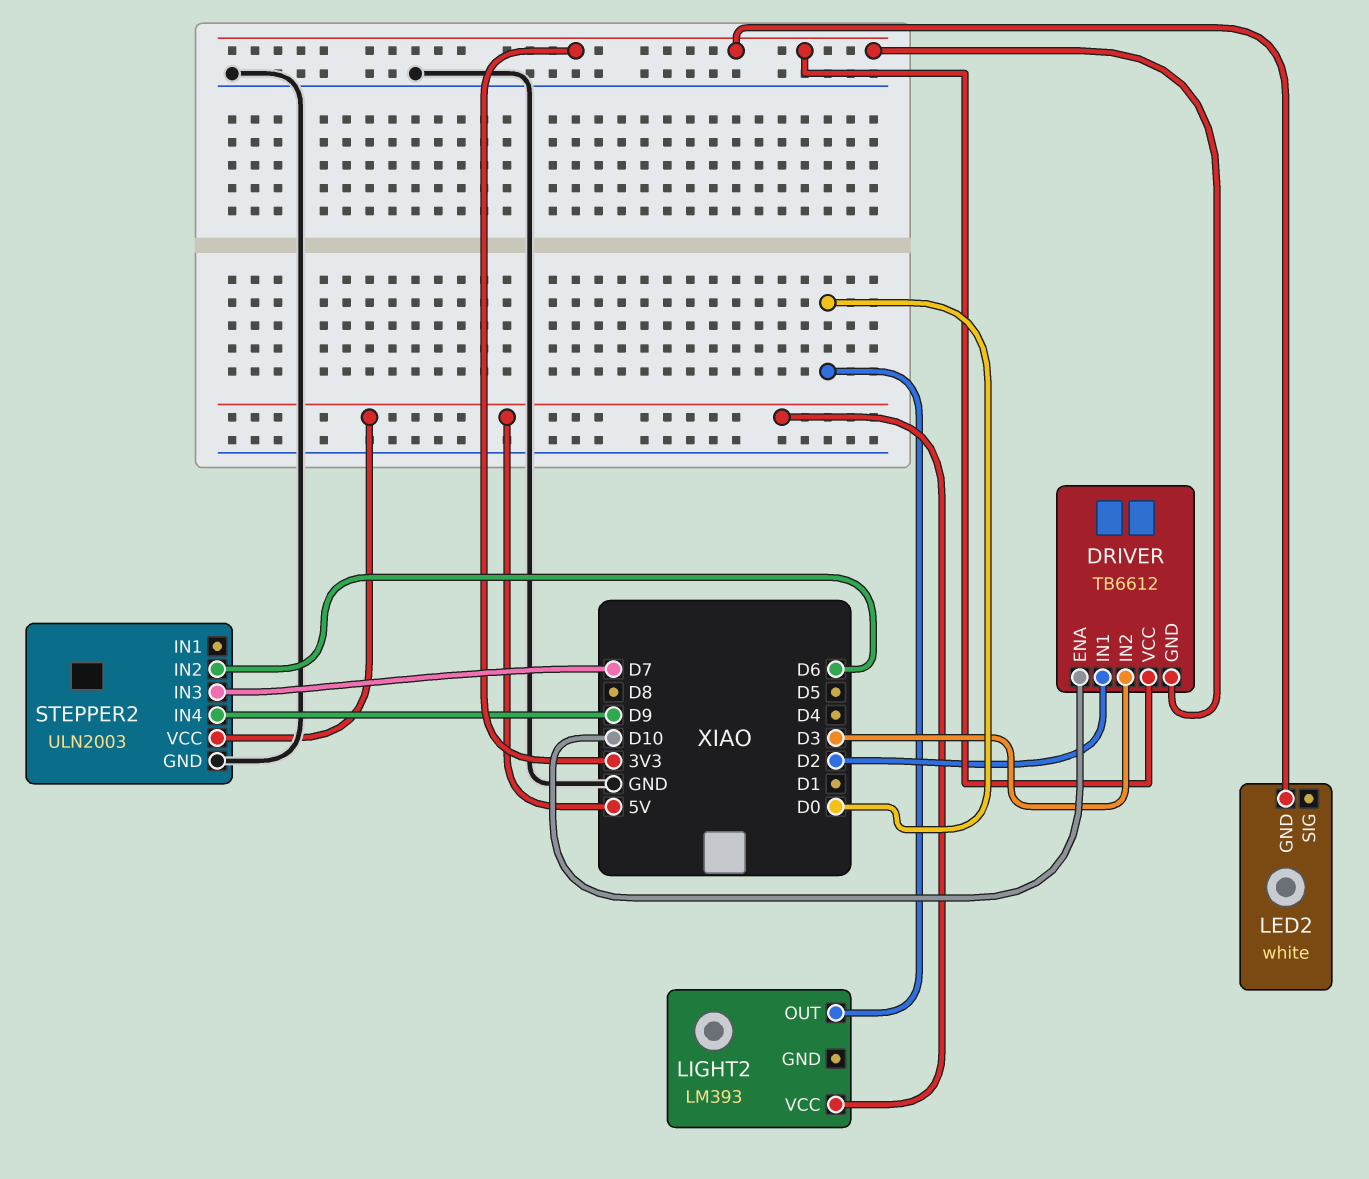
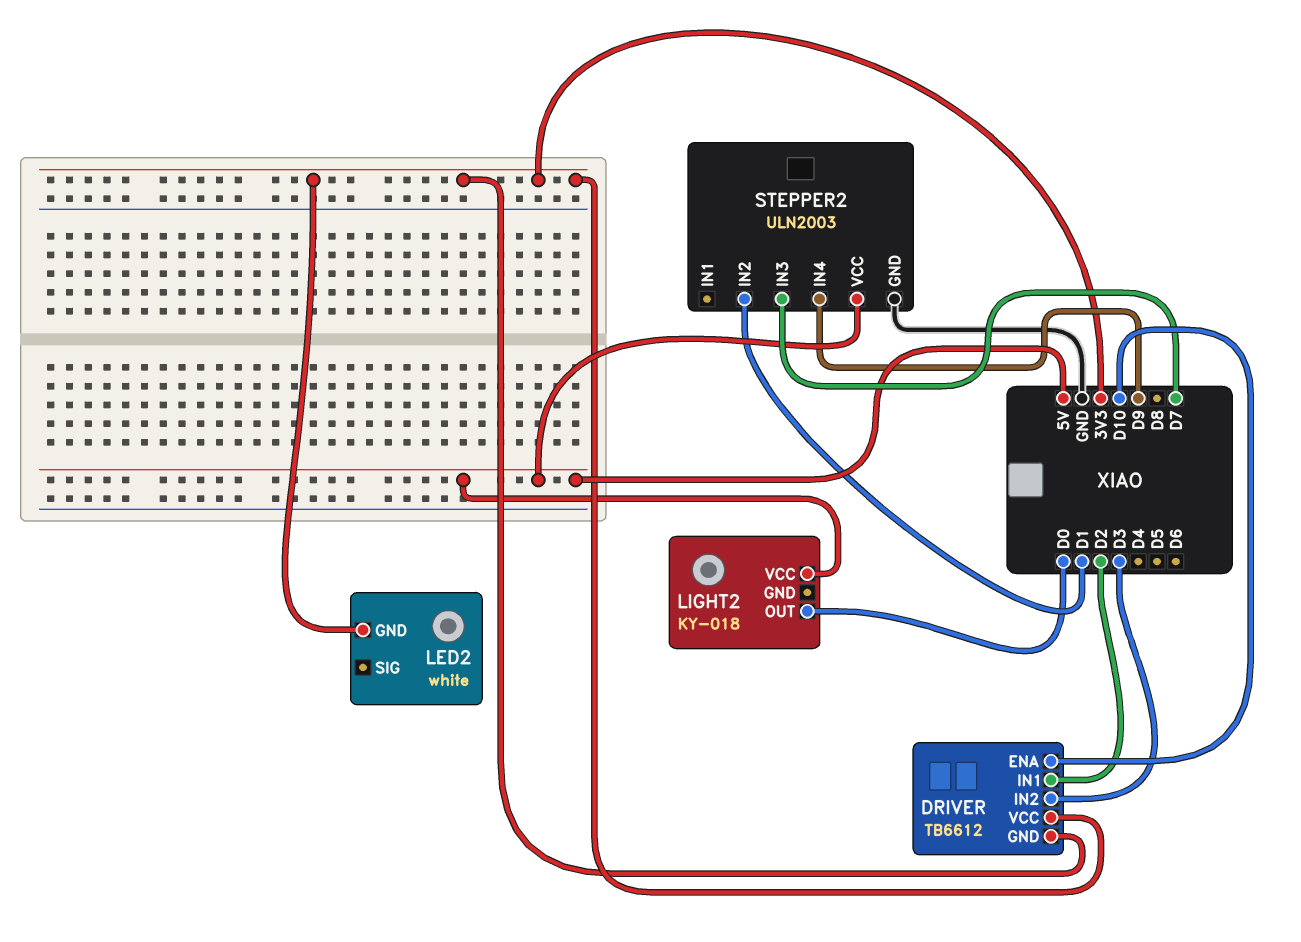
LIGHT2: LM393 -> KY-018
STEPPER2 pin IN2: D6 -> D1

